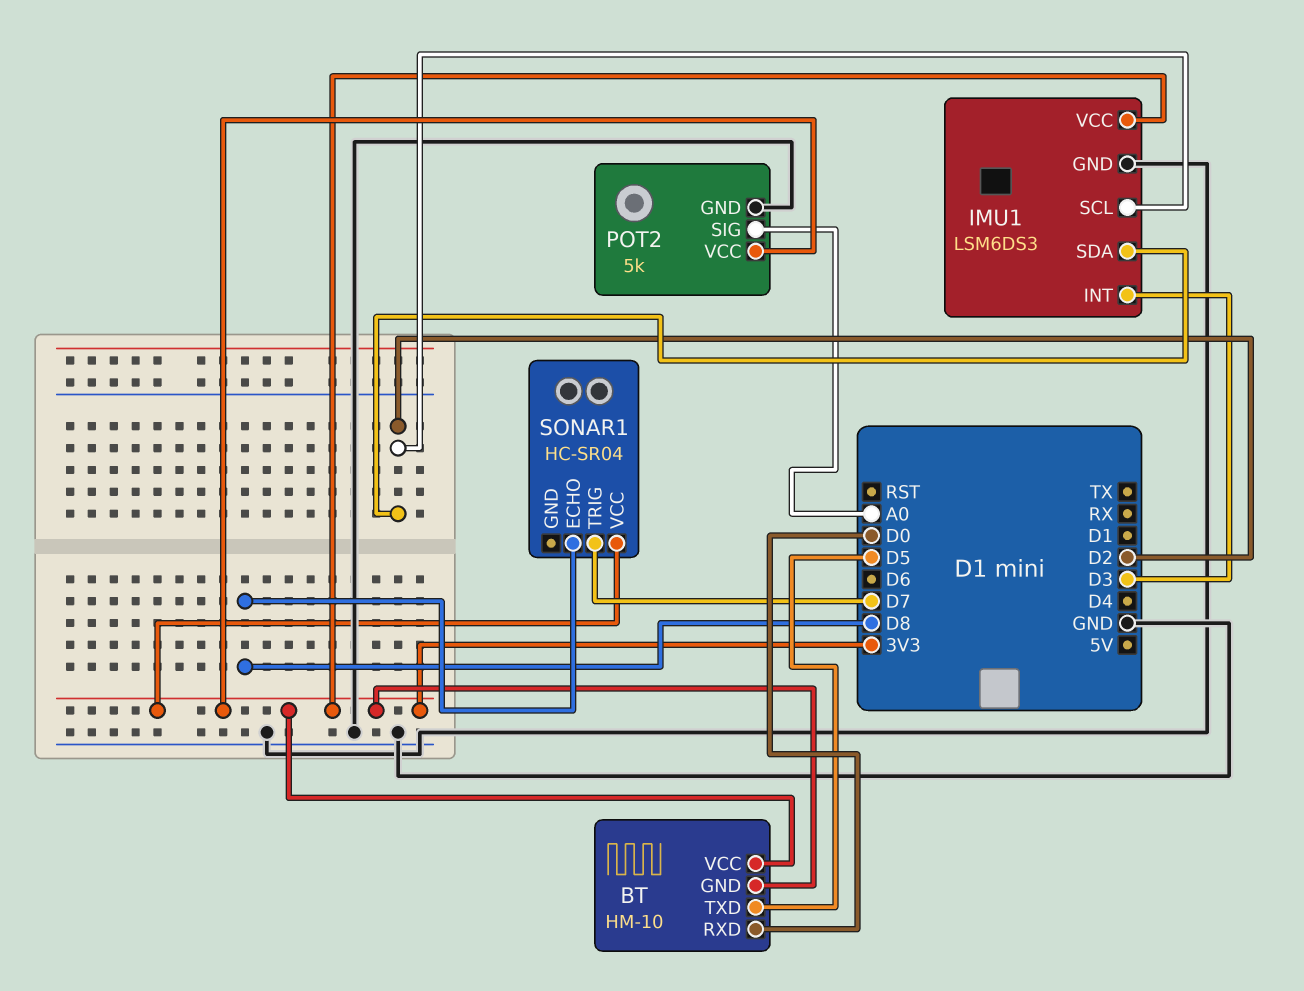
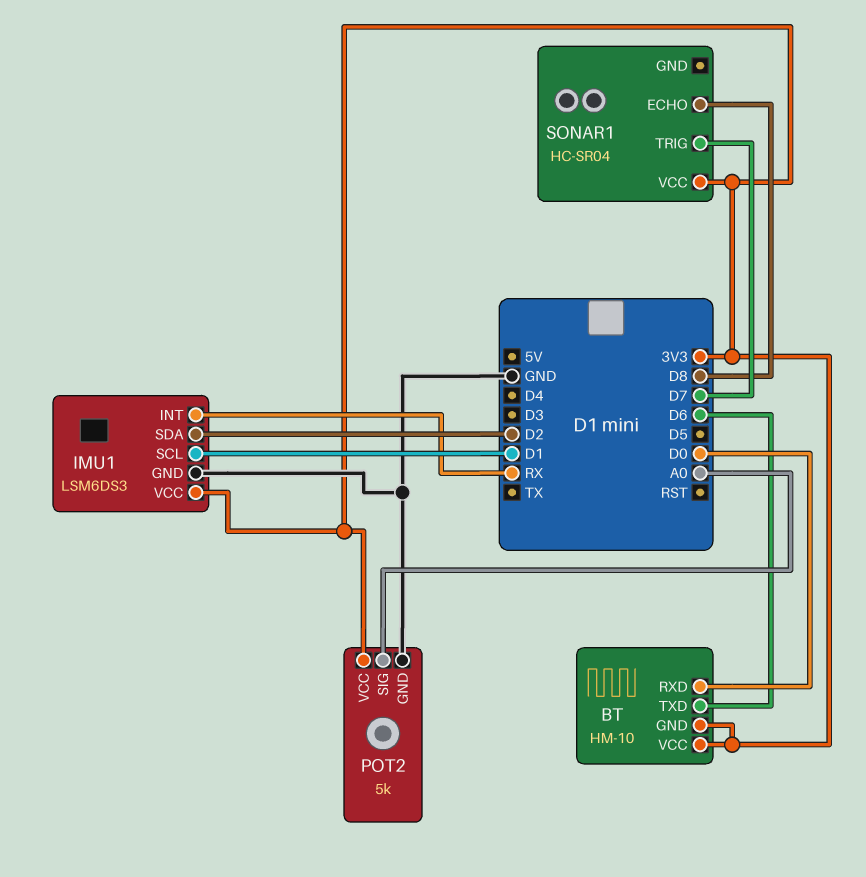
BT pin TXD: D5 -> D6
IMU1 pin INT: D3 -> RX
IMU1 pin SCL: D2 -> D1

